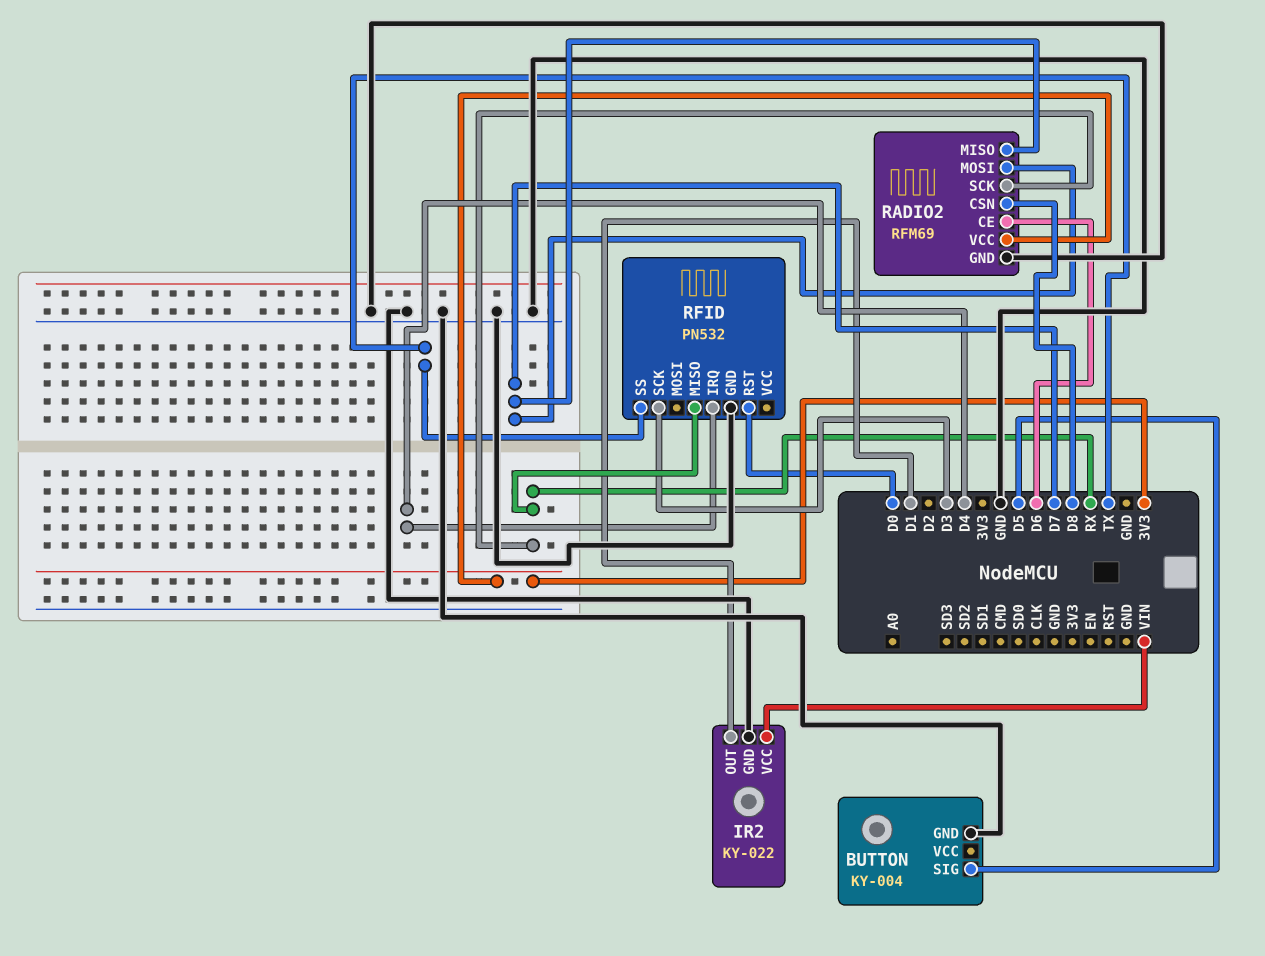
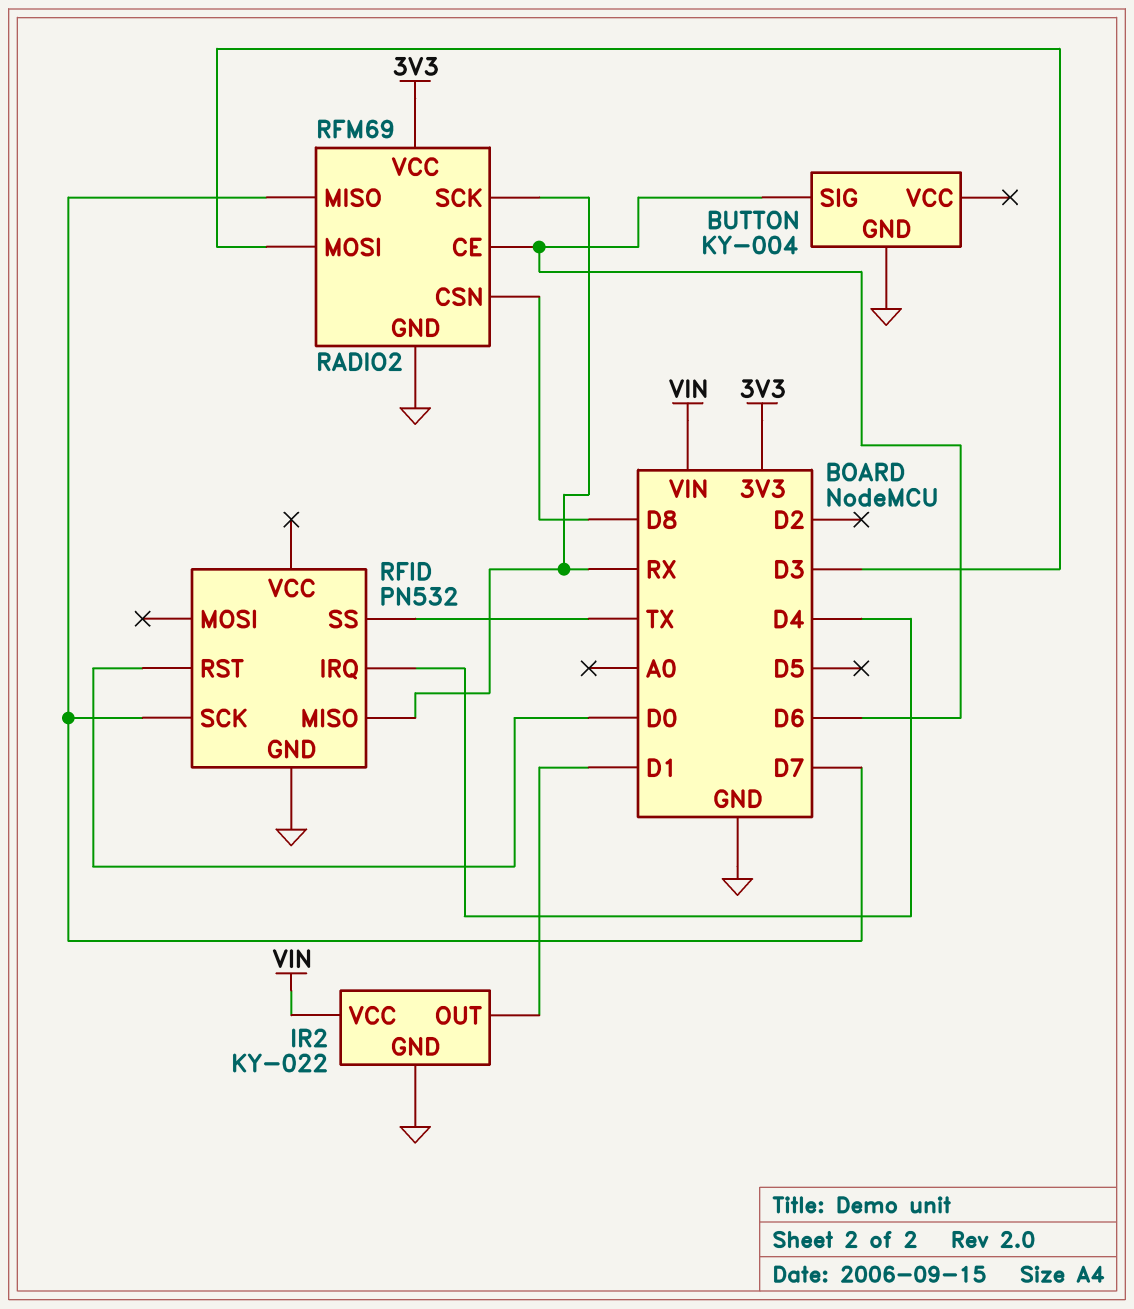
BUTTON pin SIG: D5 -> D6
RADIO2 pin MOSI: D7 -> D3
RFID pin SCK: D3 -> D7

